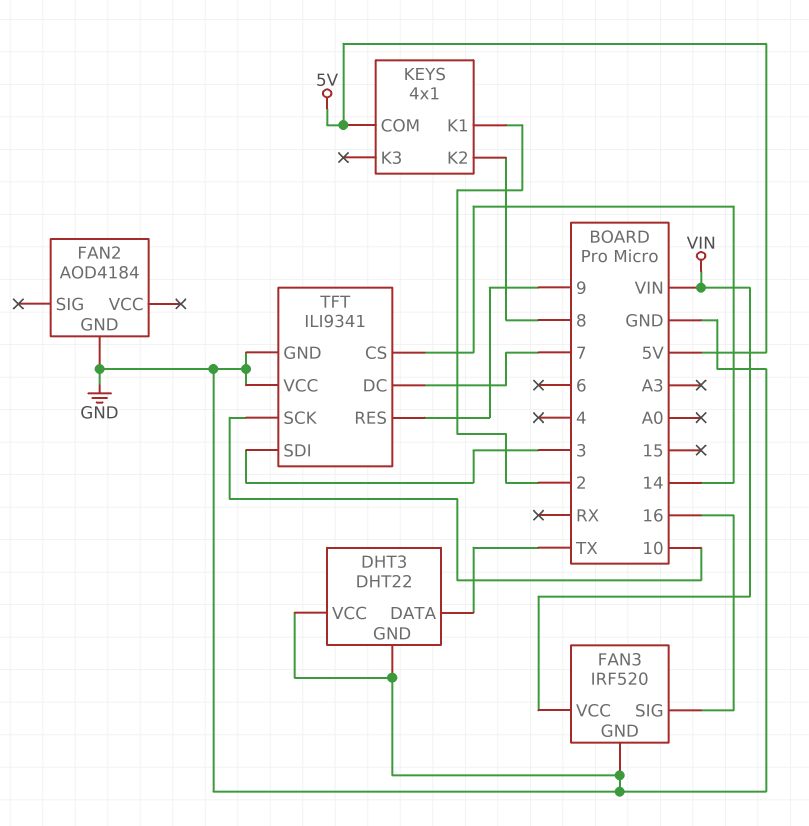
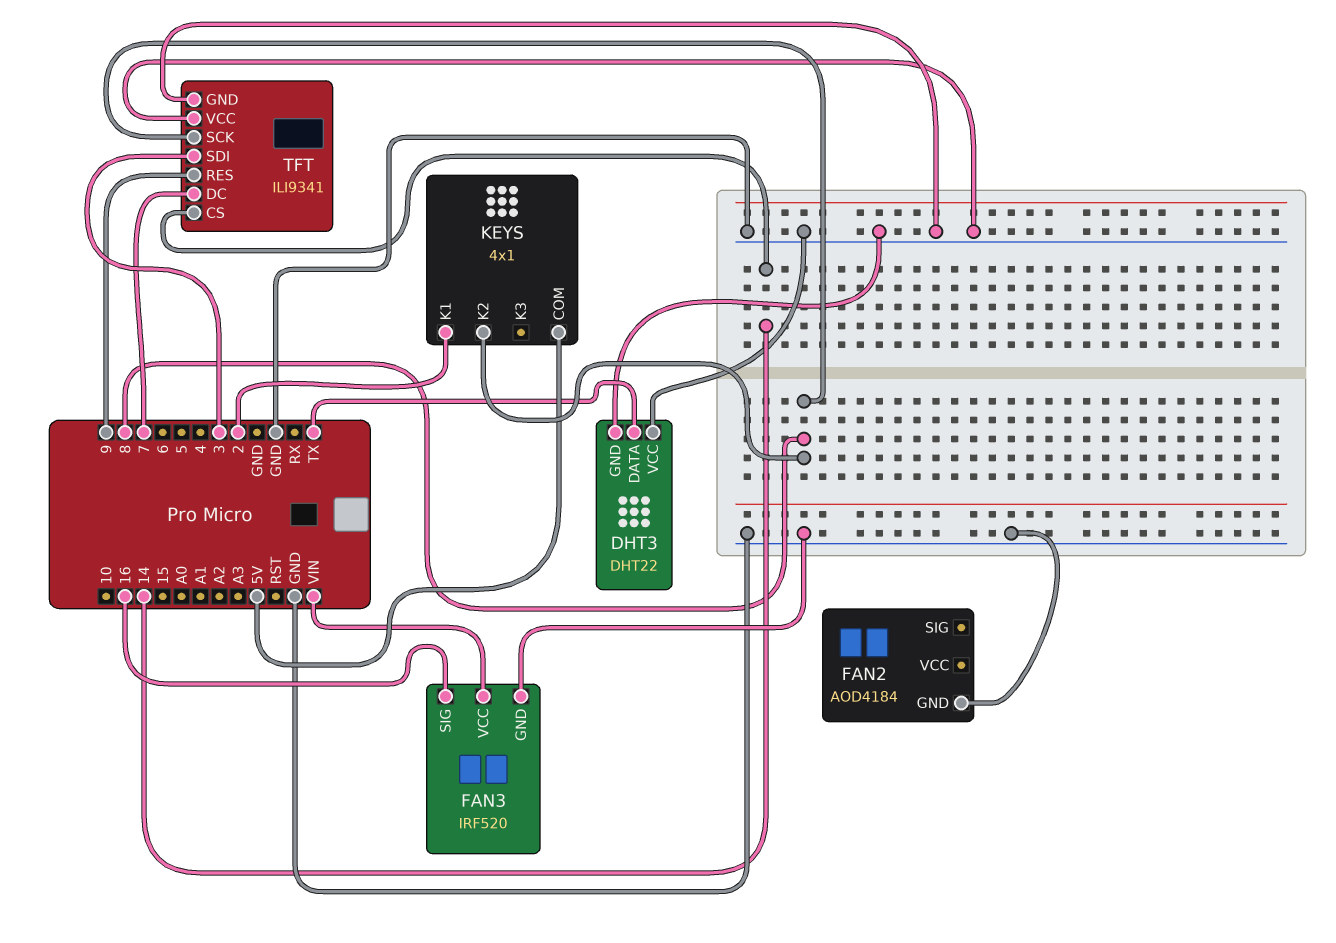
TFT pin SCK: 10 -> 8

